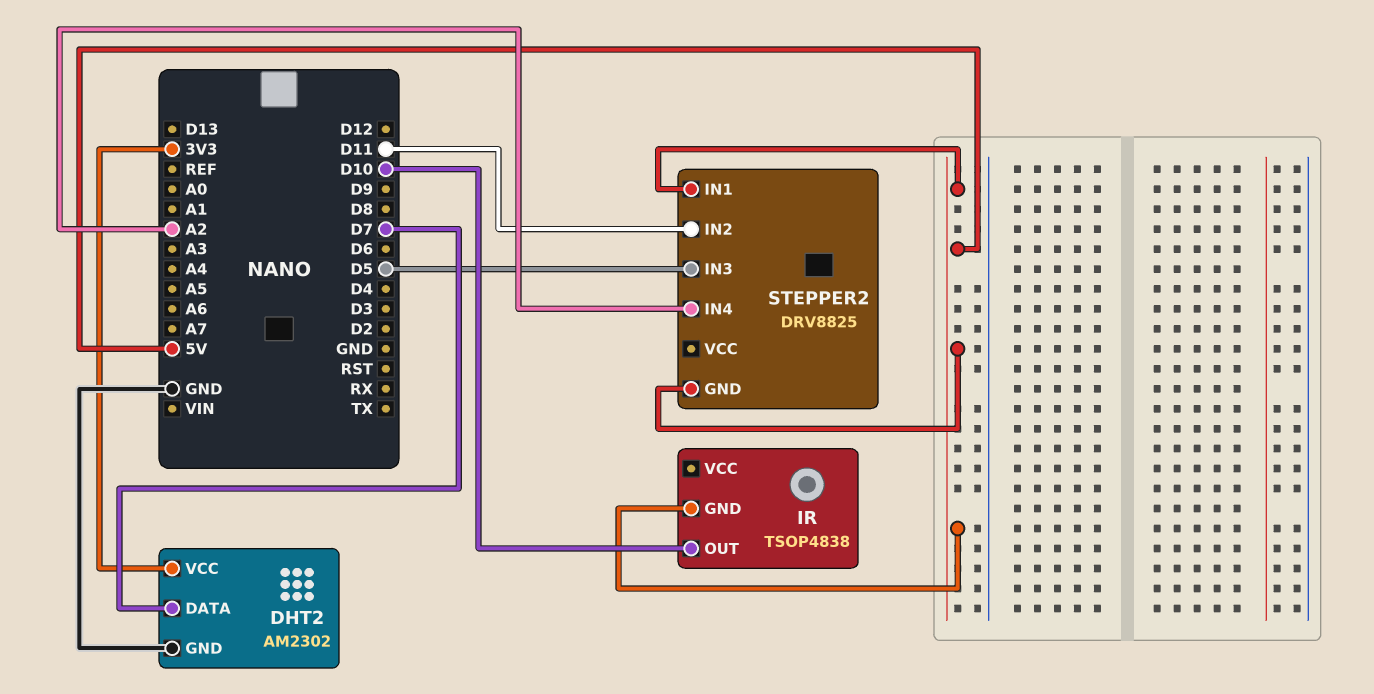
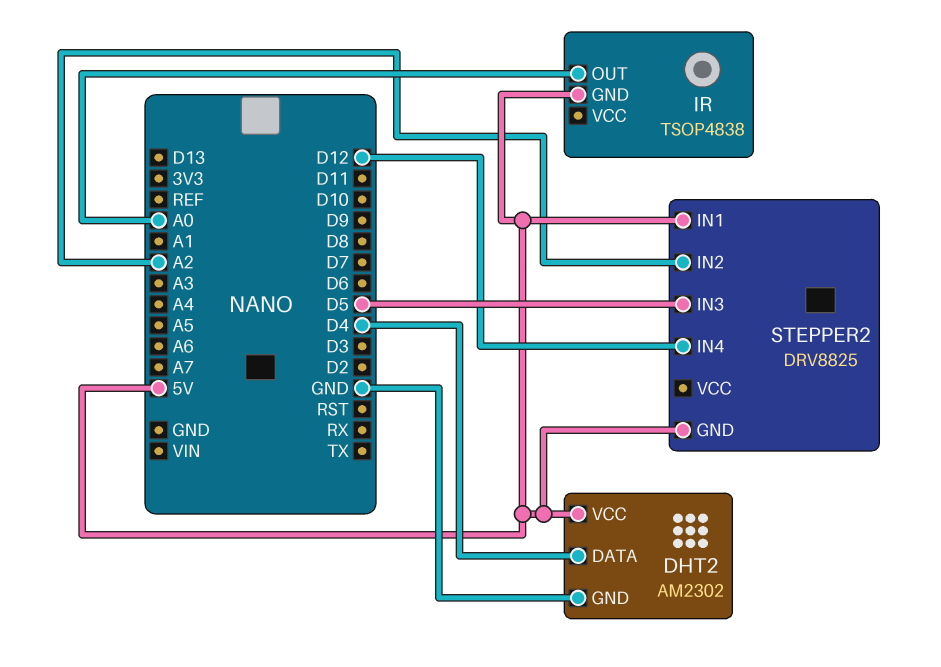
DHT2 pin DATA: D7 -> D4
DHT2 pin VCC: 3V3 -> 5V
IR pin OUT: D10 -> A0
STEPPER2 pin IN2: D11 -> A2
STEPPER2 pin IN4: A2 -> D12

